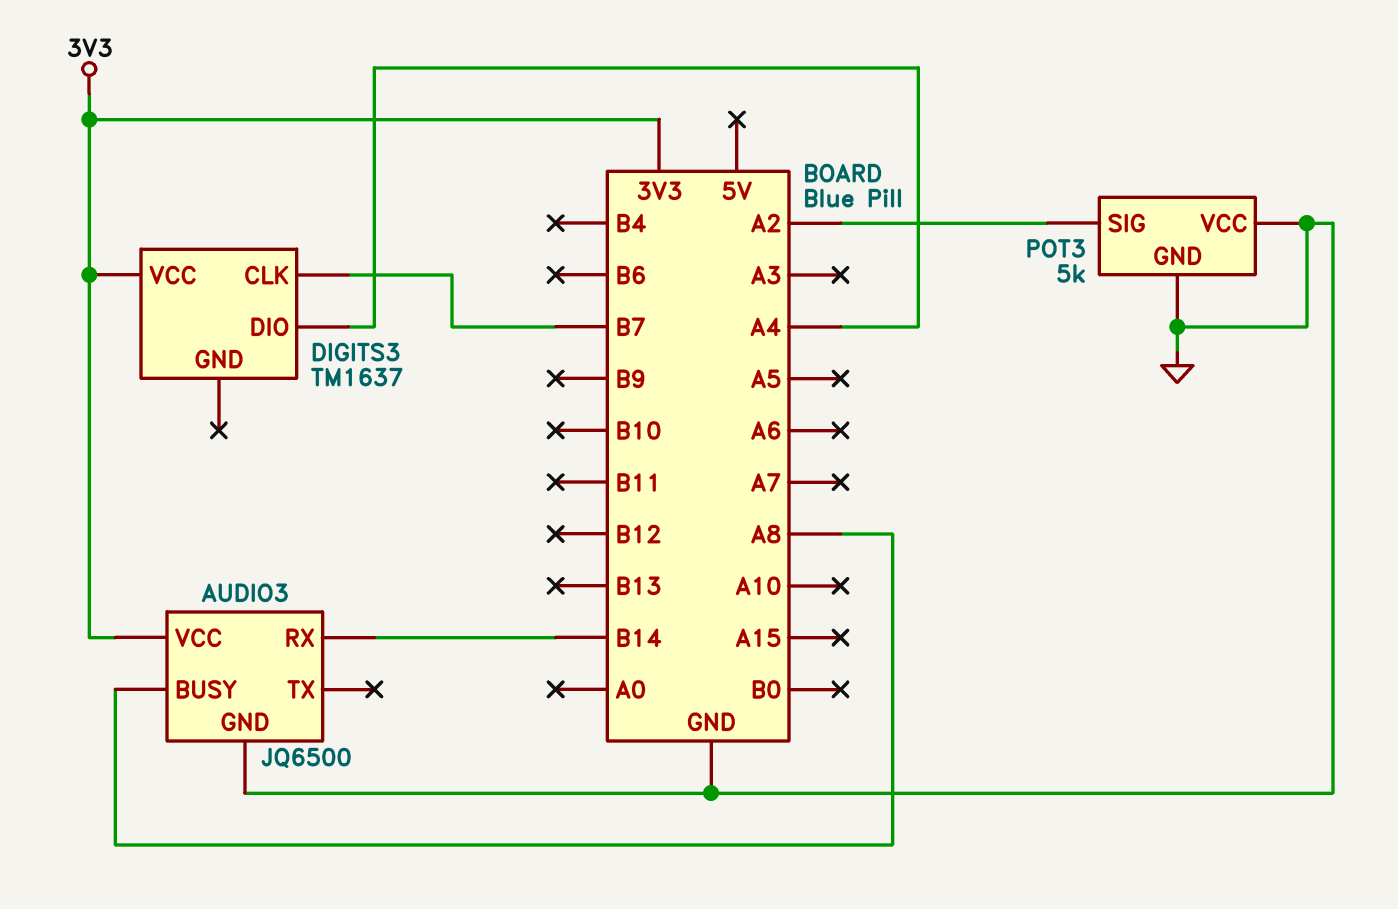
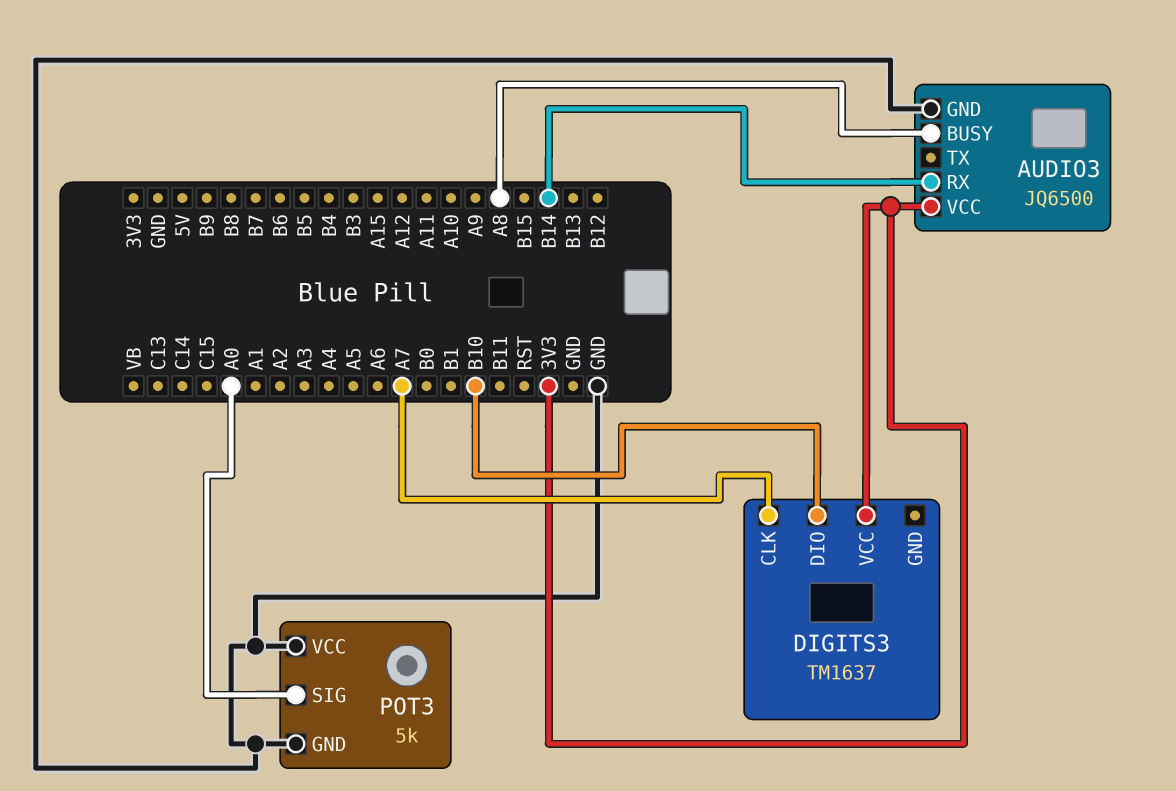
DIGITS3 pin CLK: B7 -> A7
DIGITS3 pin DIO: A4 -> B10
POT3 pin SIG: A2 -> A0

